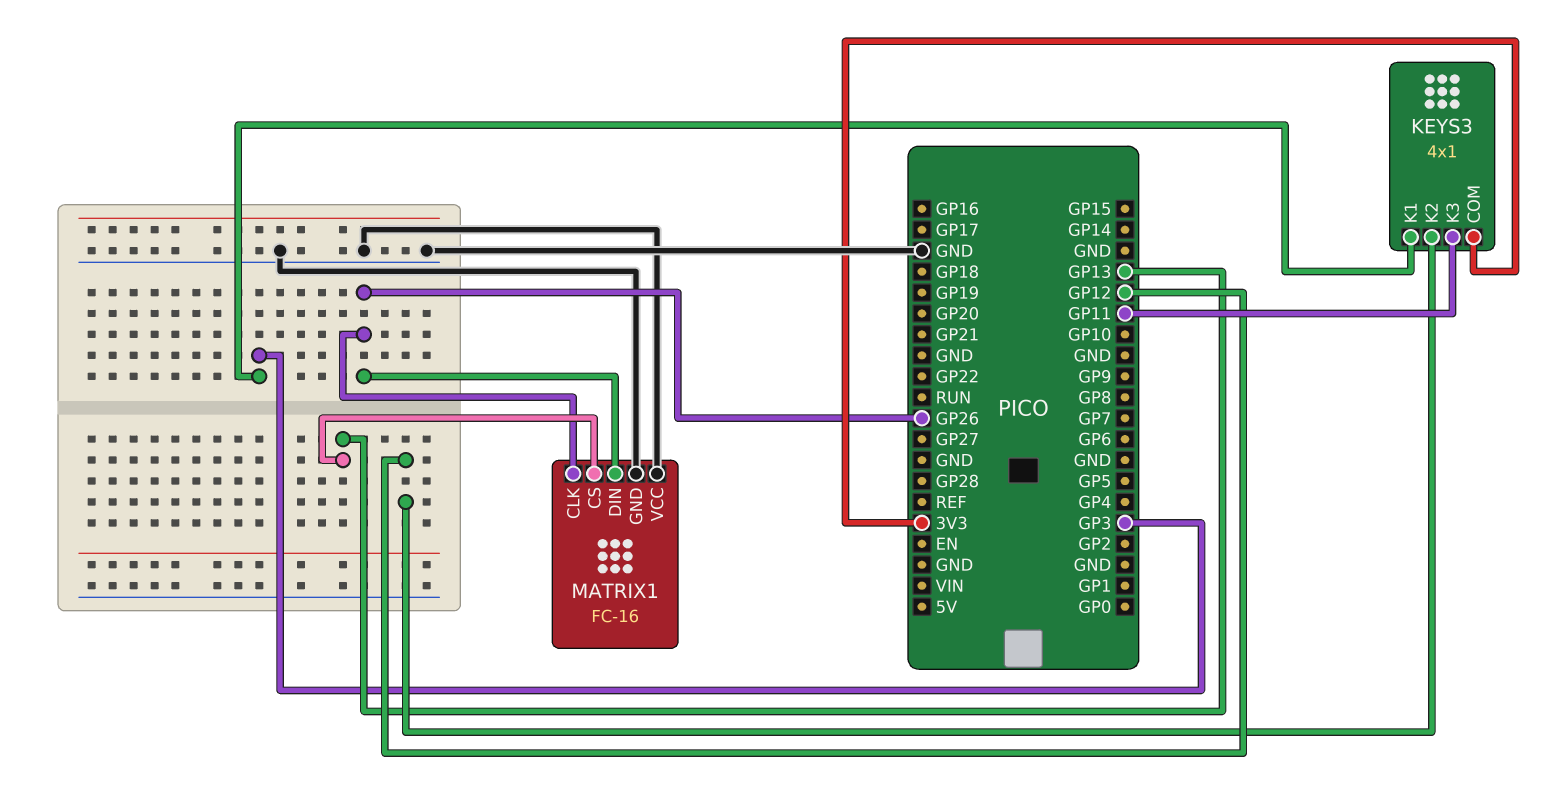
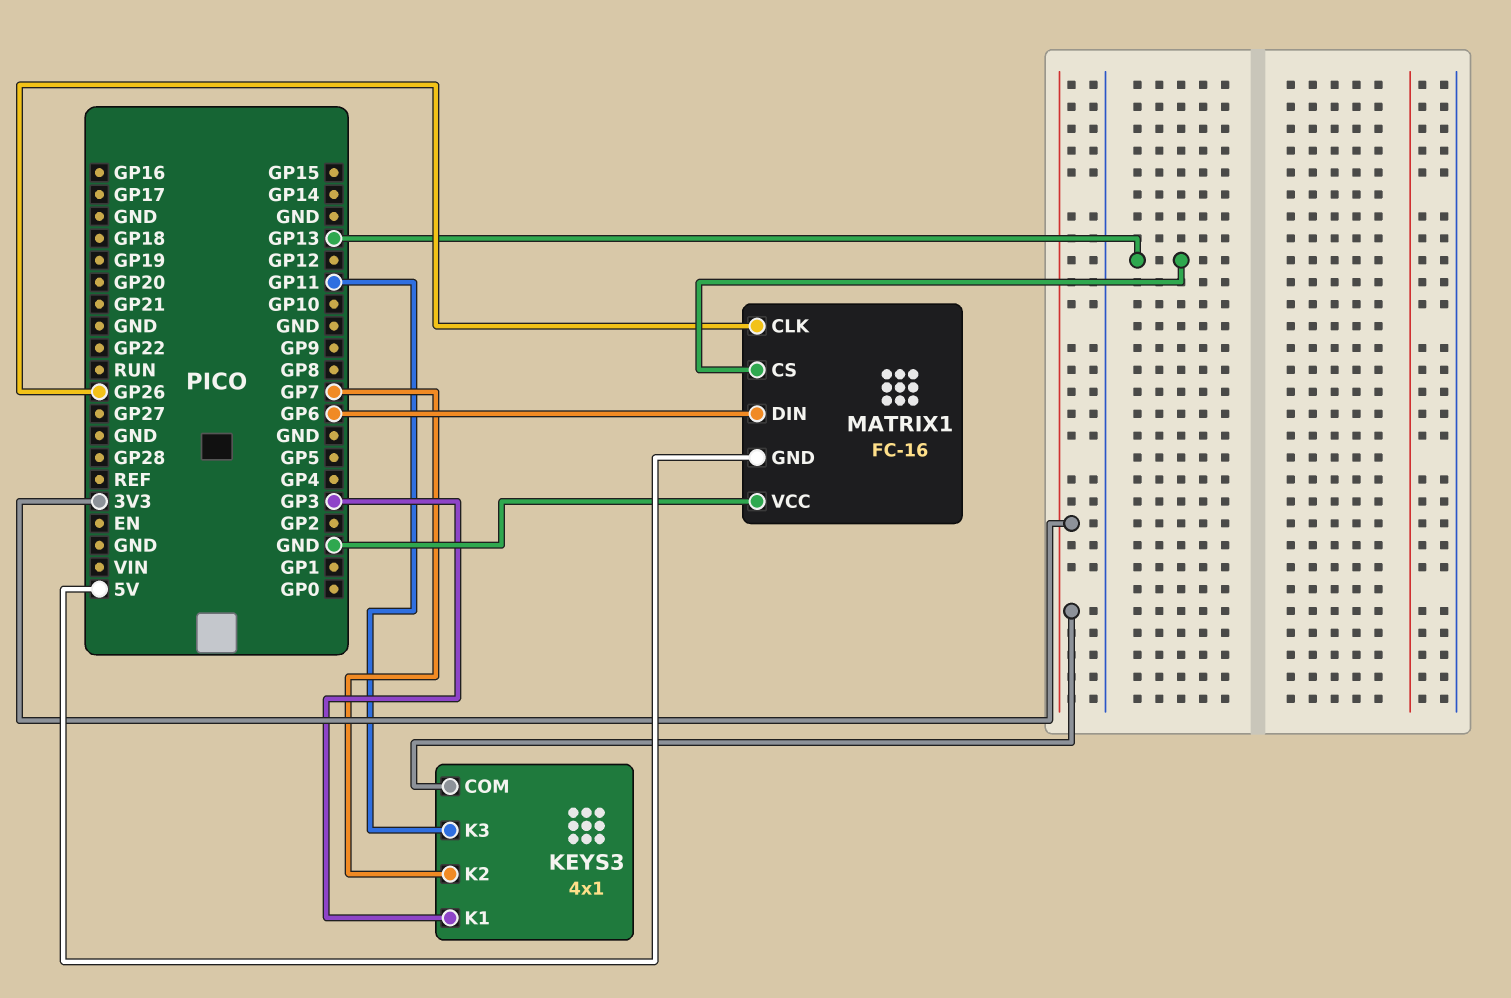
KEYS3 pin K2: GP12 -> GP7
MATRIX1 pin DIN: GP26 -> GP6
MATRIX1 pin GND: GND -> 5V

